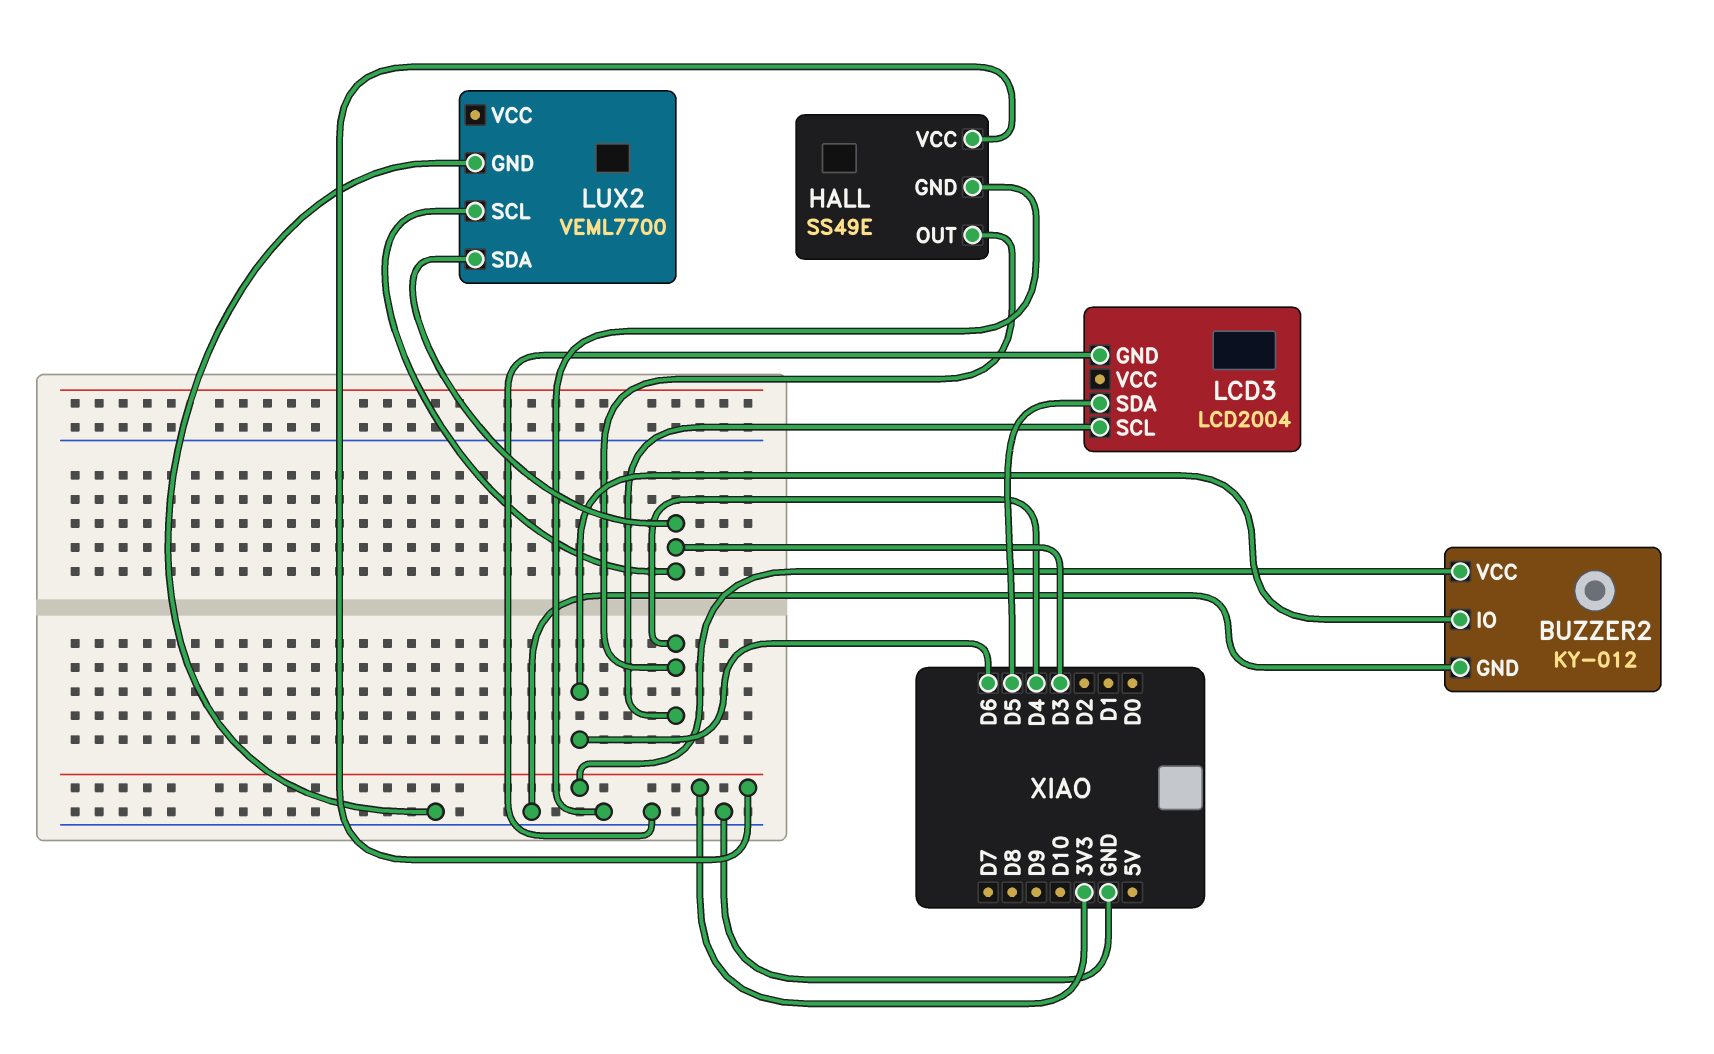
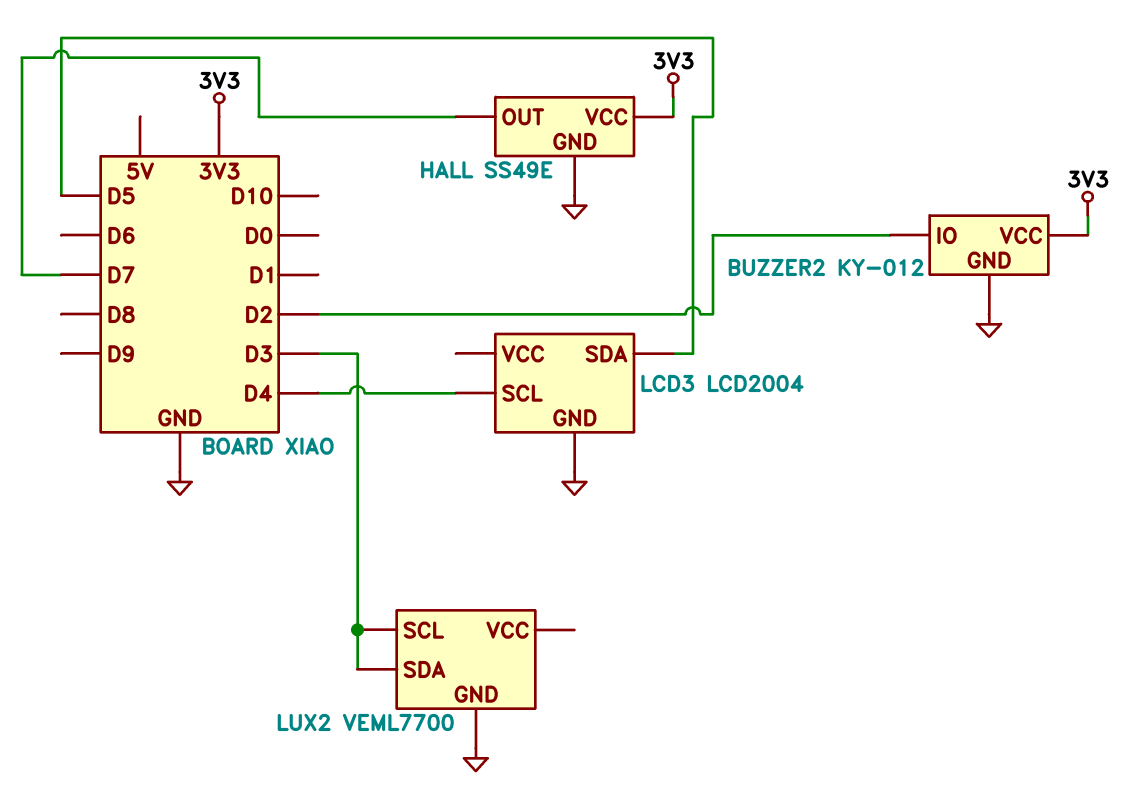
BUZZER2 pin IO: D6 -> D2
HALL pin OUT: D4 -> D7

